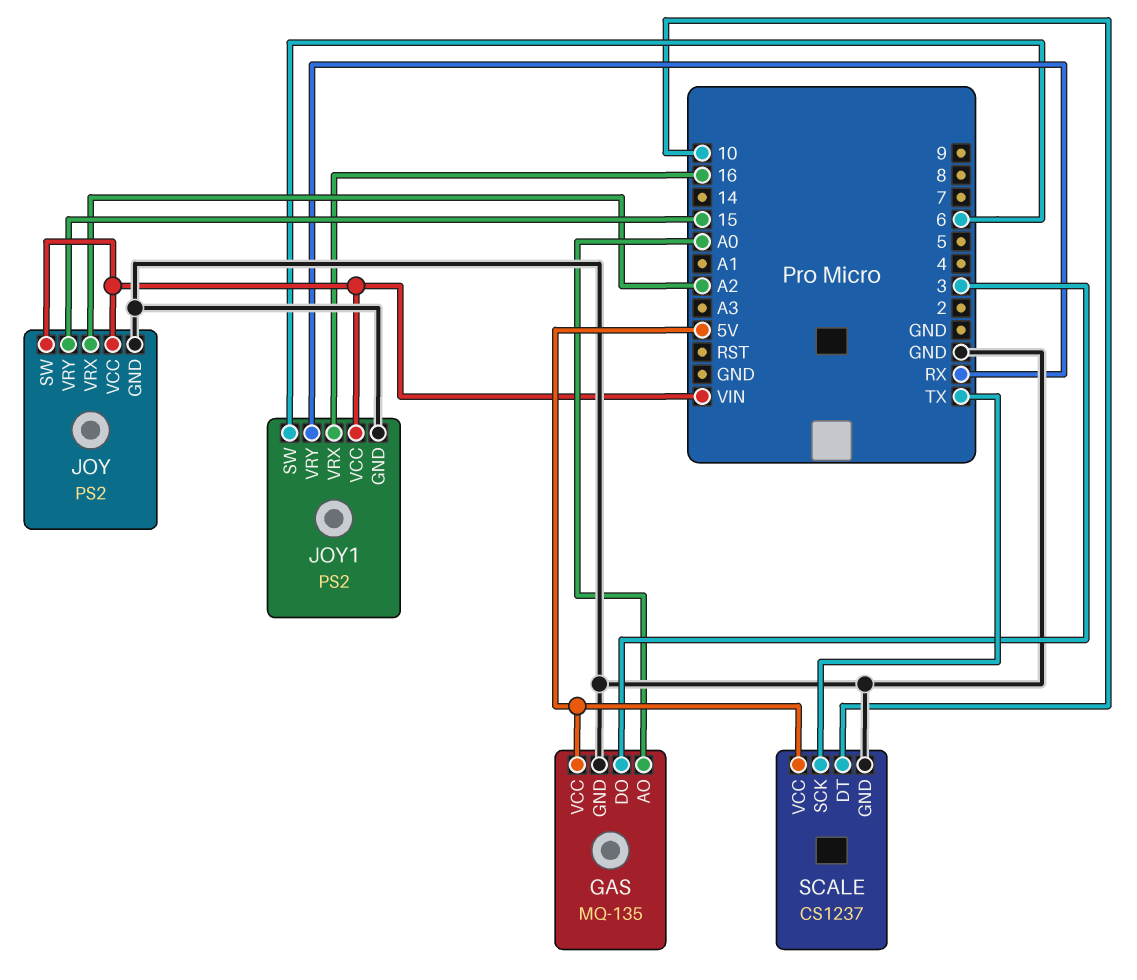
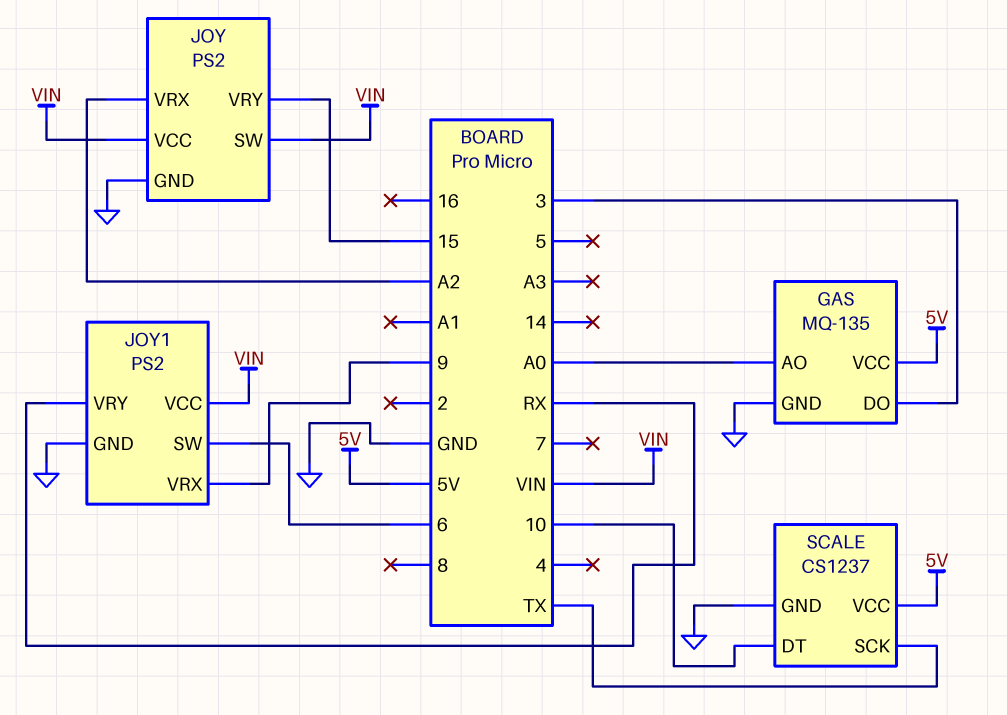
JOY1 pin VRX: 16 -> 9

